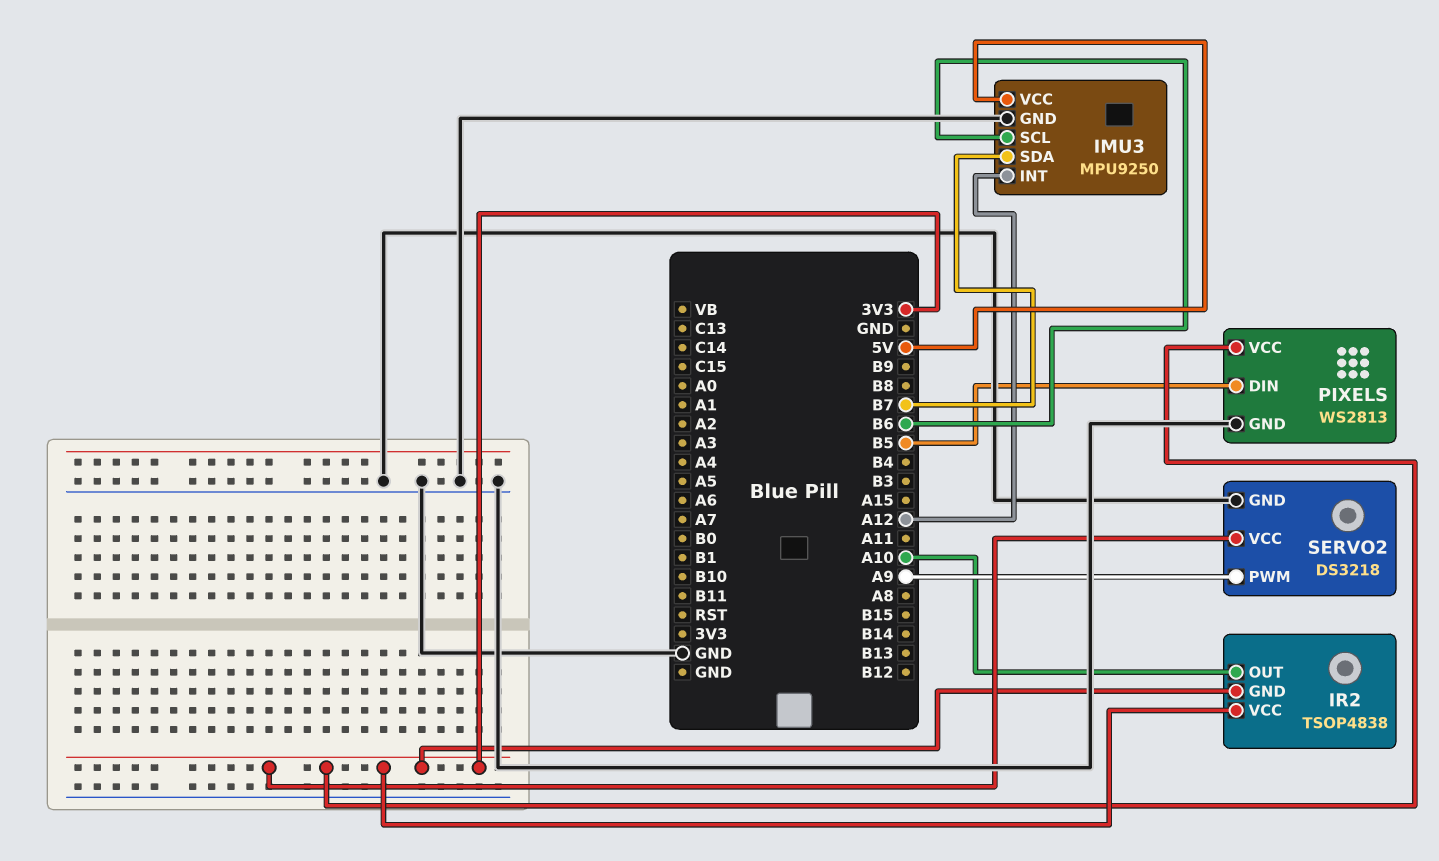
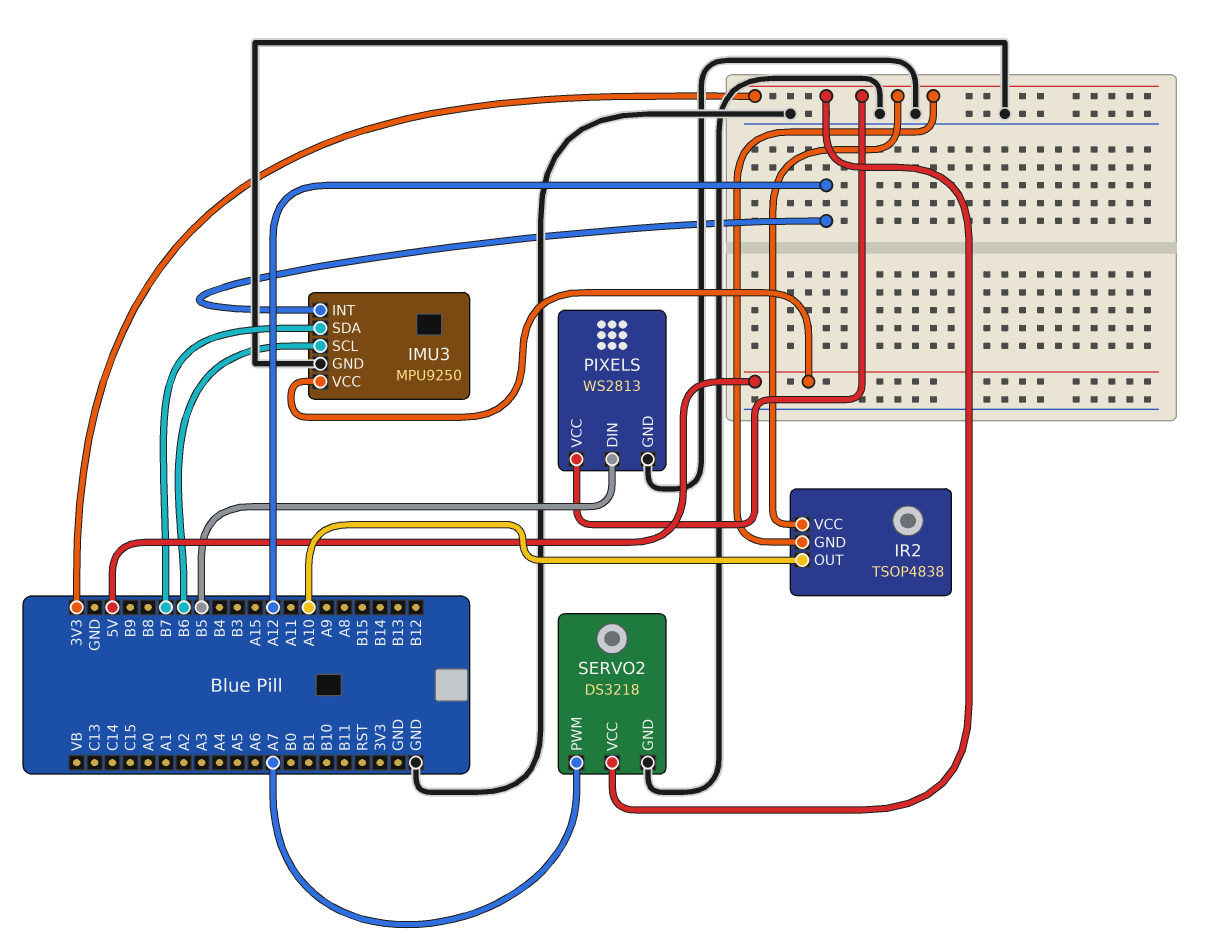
SERVO2 pin PWM: A9 -> A7

